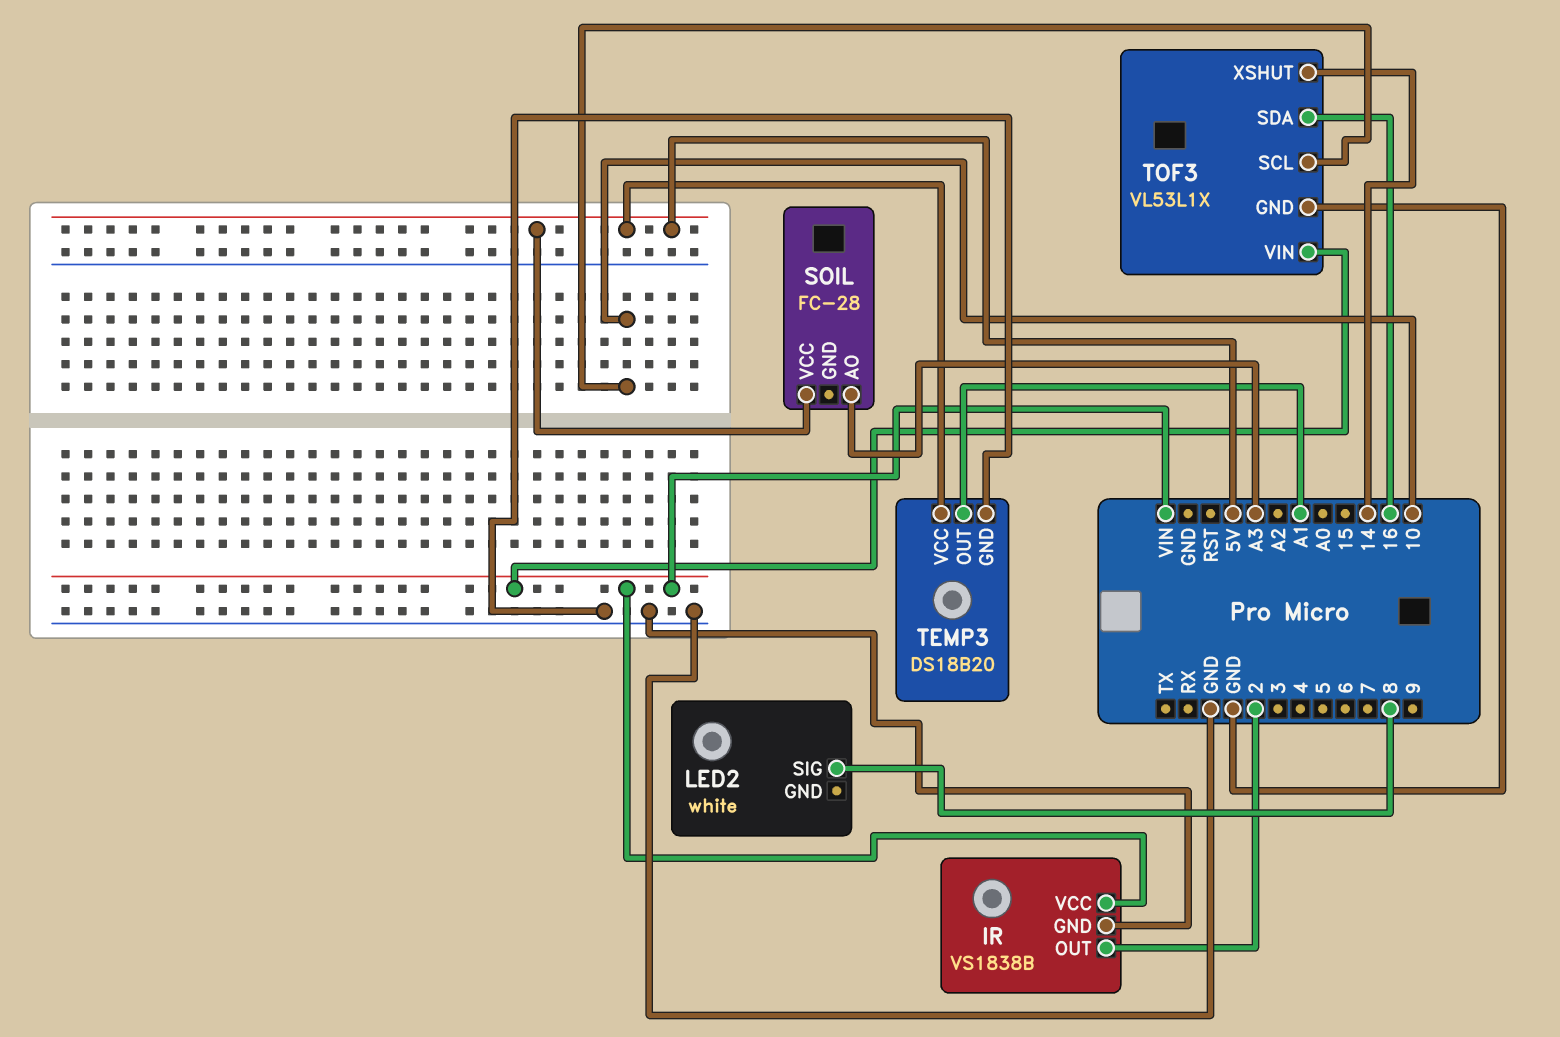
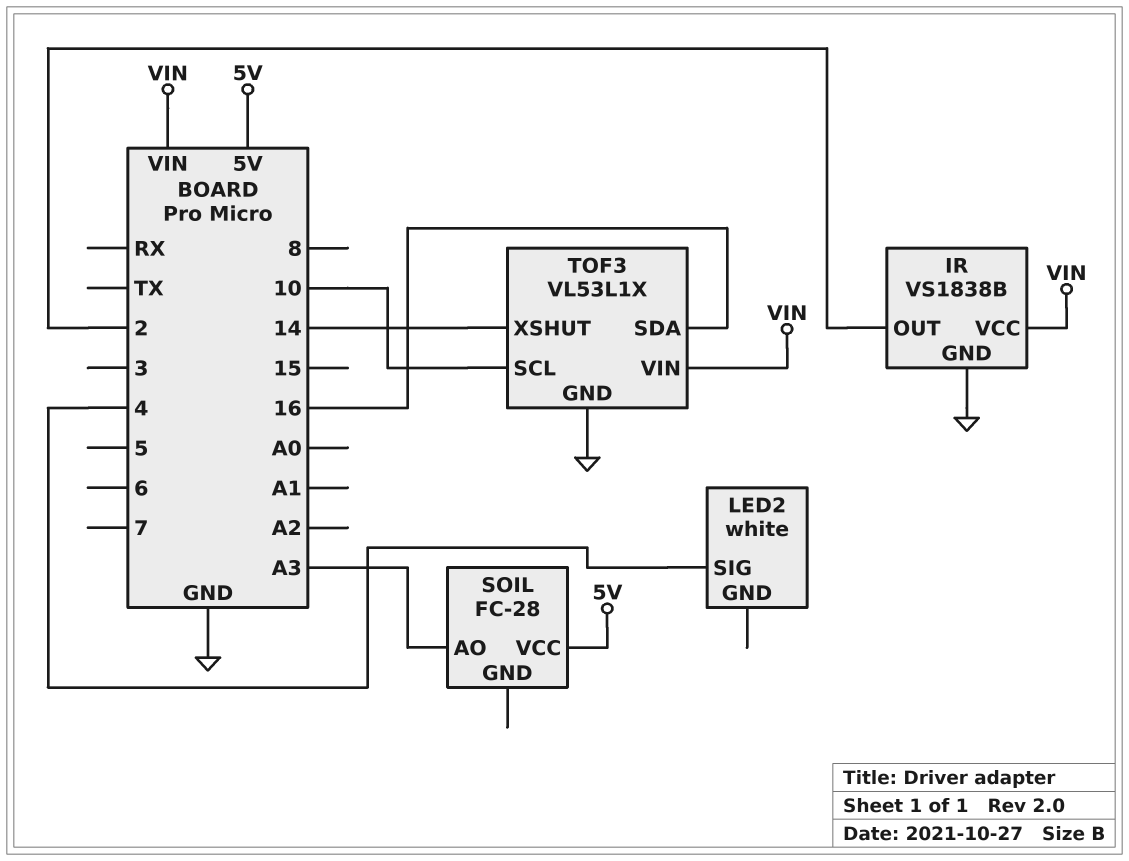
LED2 pin SIG: 8 -> 4
TEMP3: DS18B20 -> none
TEMP3 pin GND: GND -> none
TEMP3 pin OUT: A1 -> none
TEMP3 pin VCC: 5V -> none

